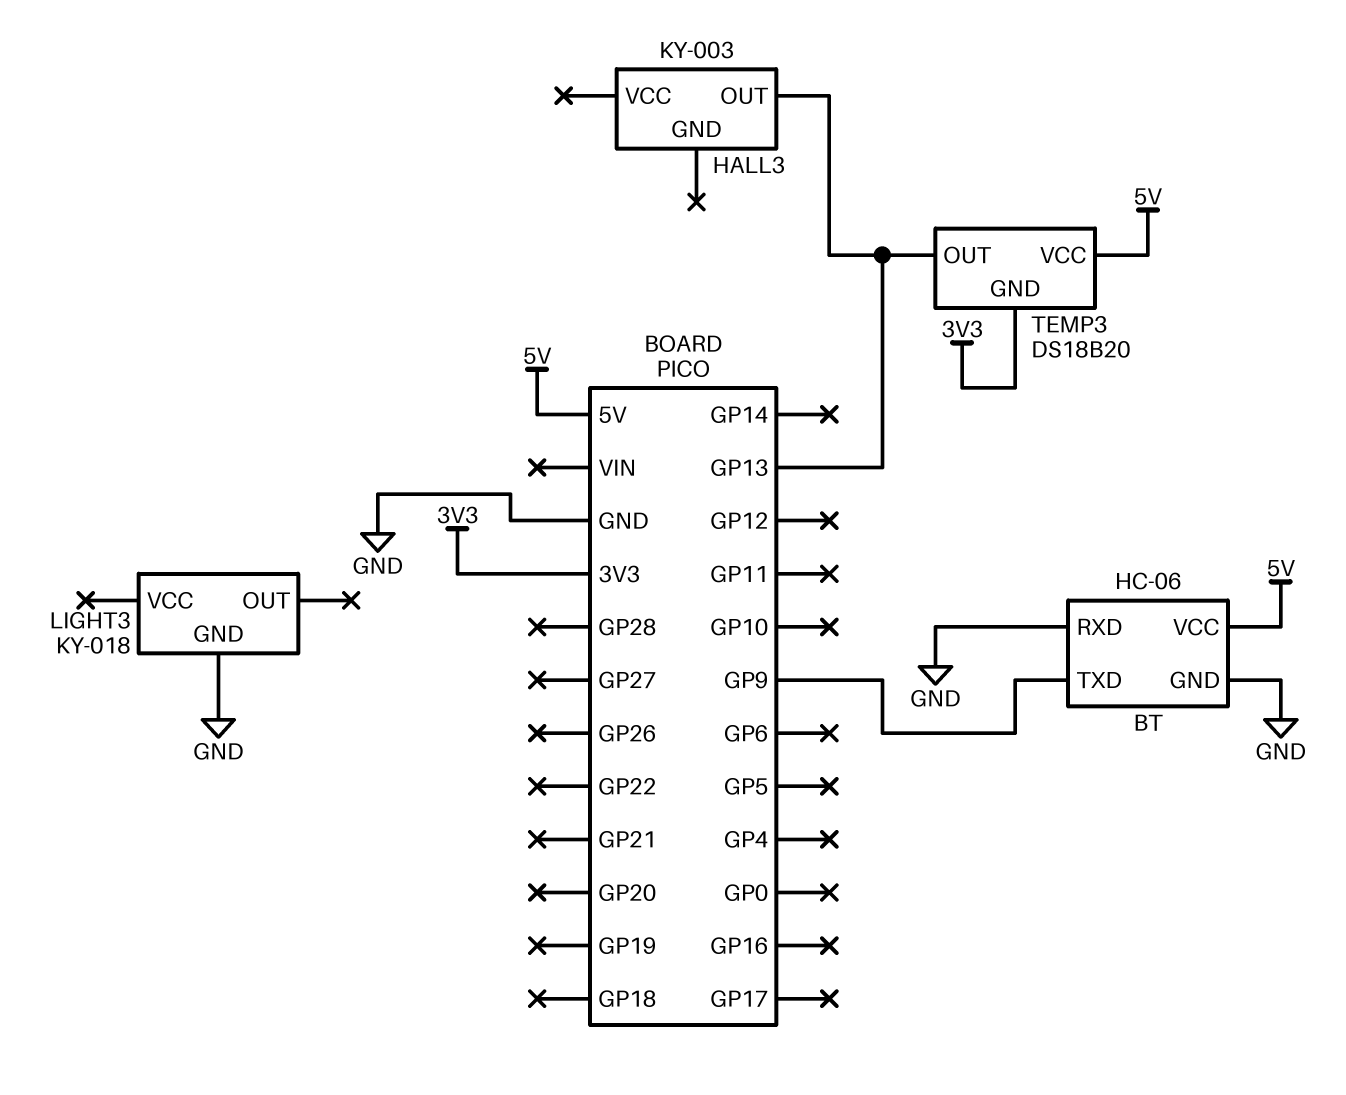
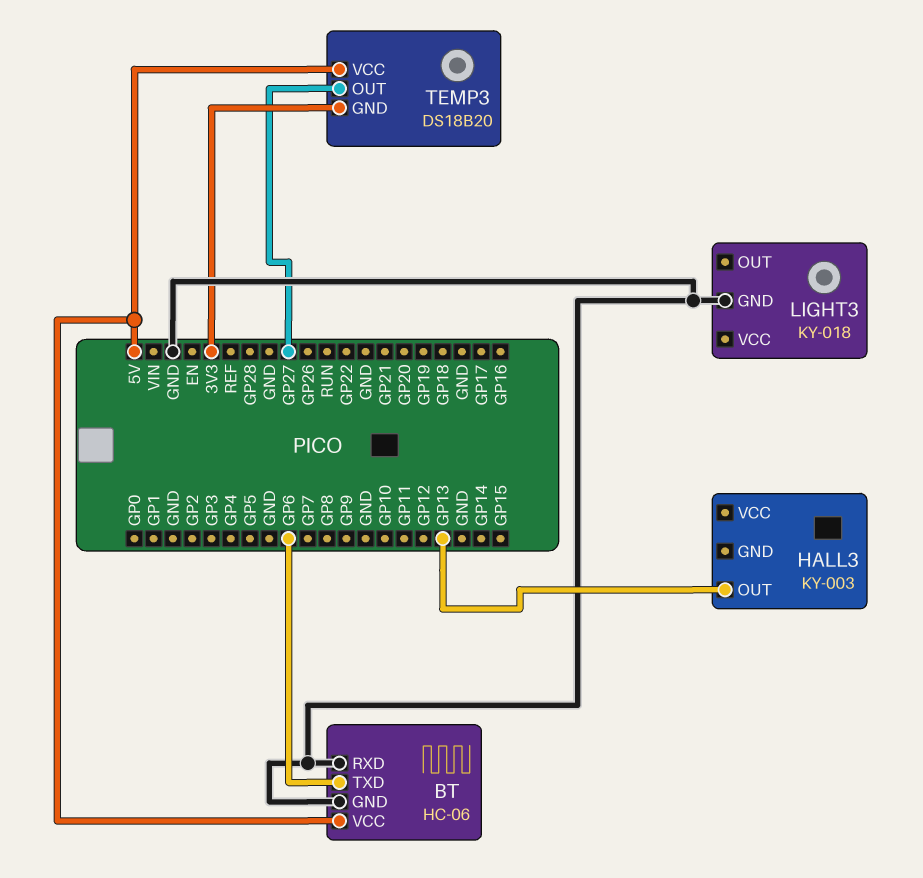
BT pin TXD: GP9 -> GP6
TEMP3 pin OUT: GP13 -> GP27

